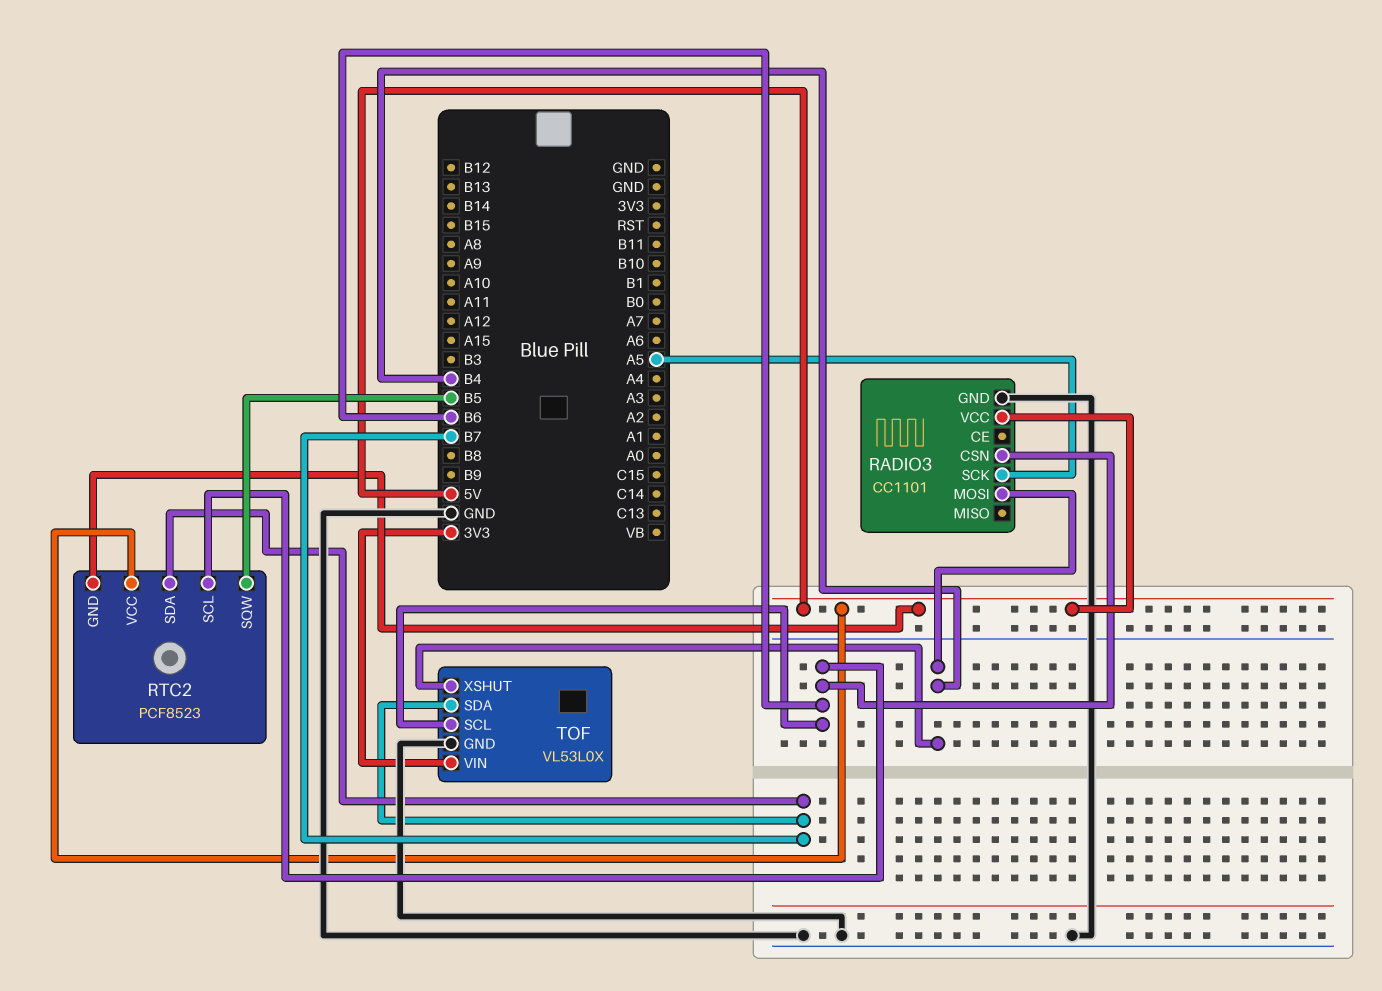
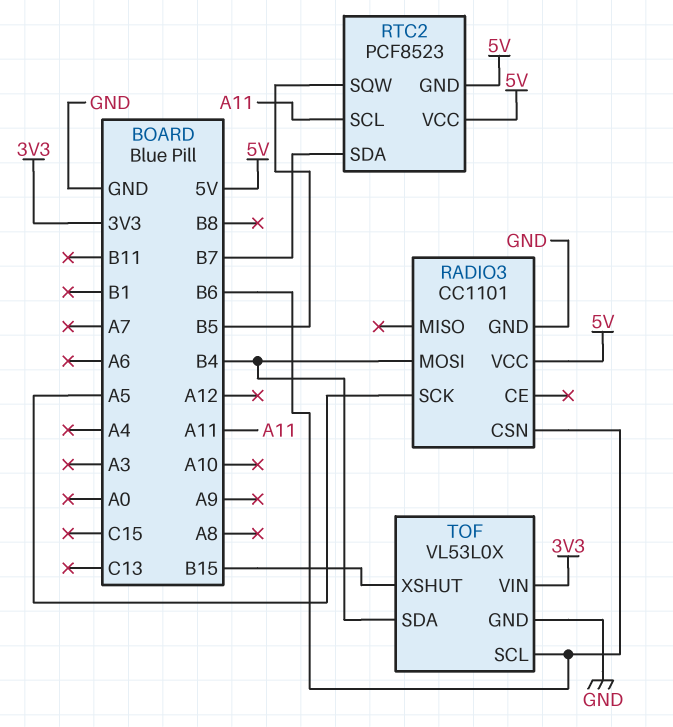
RTC2 pin SCL: B6 -> A11
TOF pin SDA: B7 -> B4
TOF pin XSHUT: B4 -> B15

